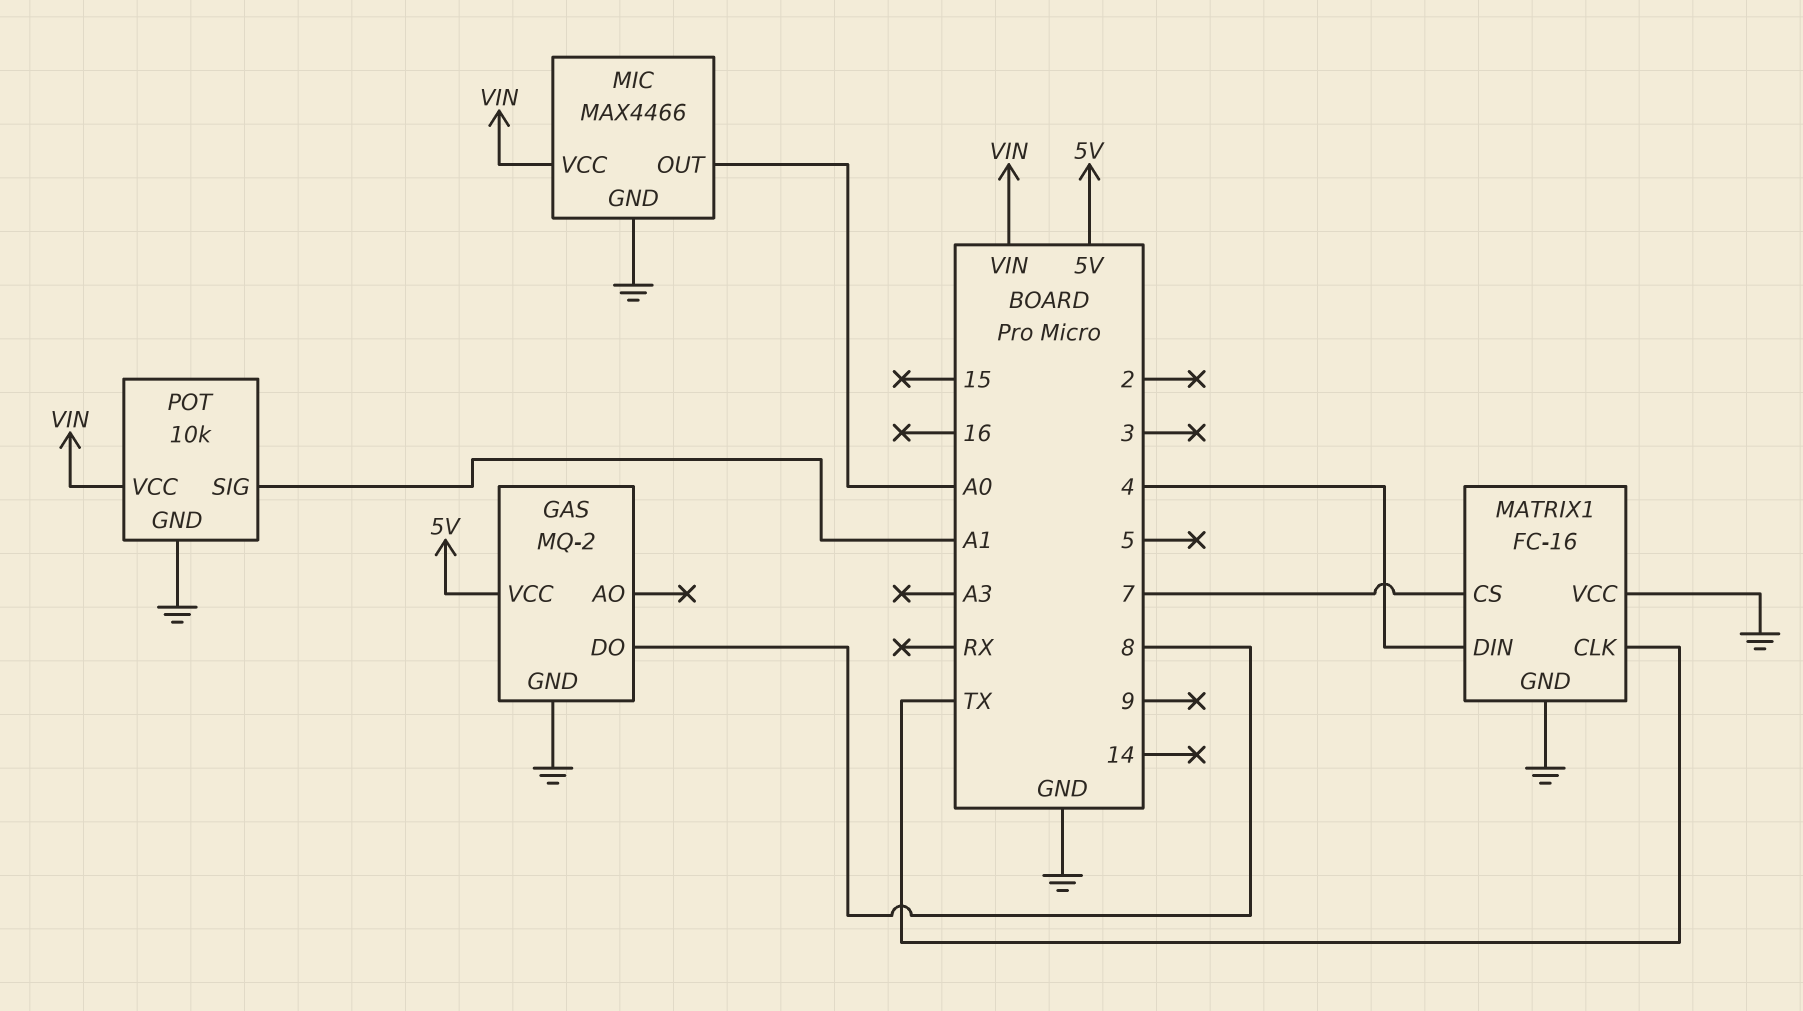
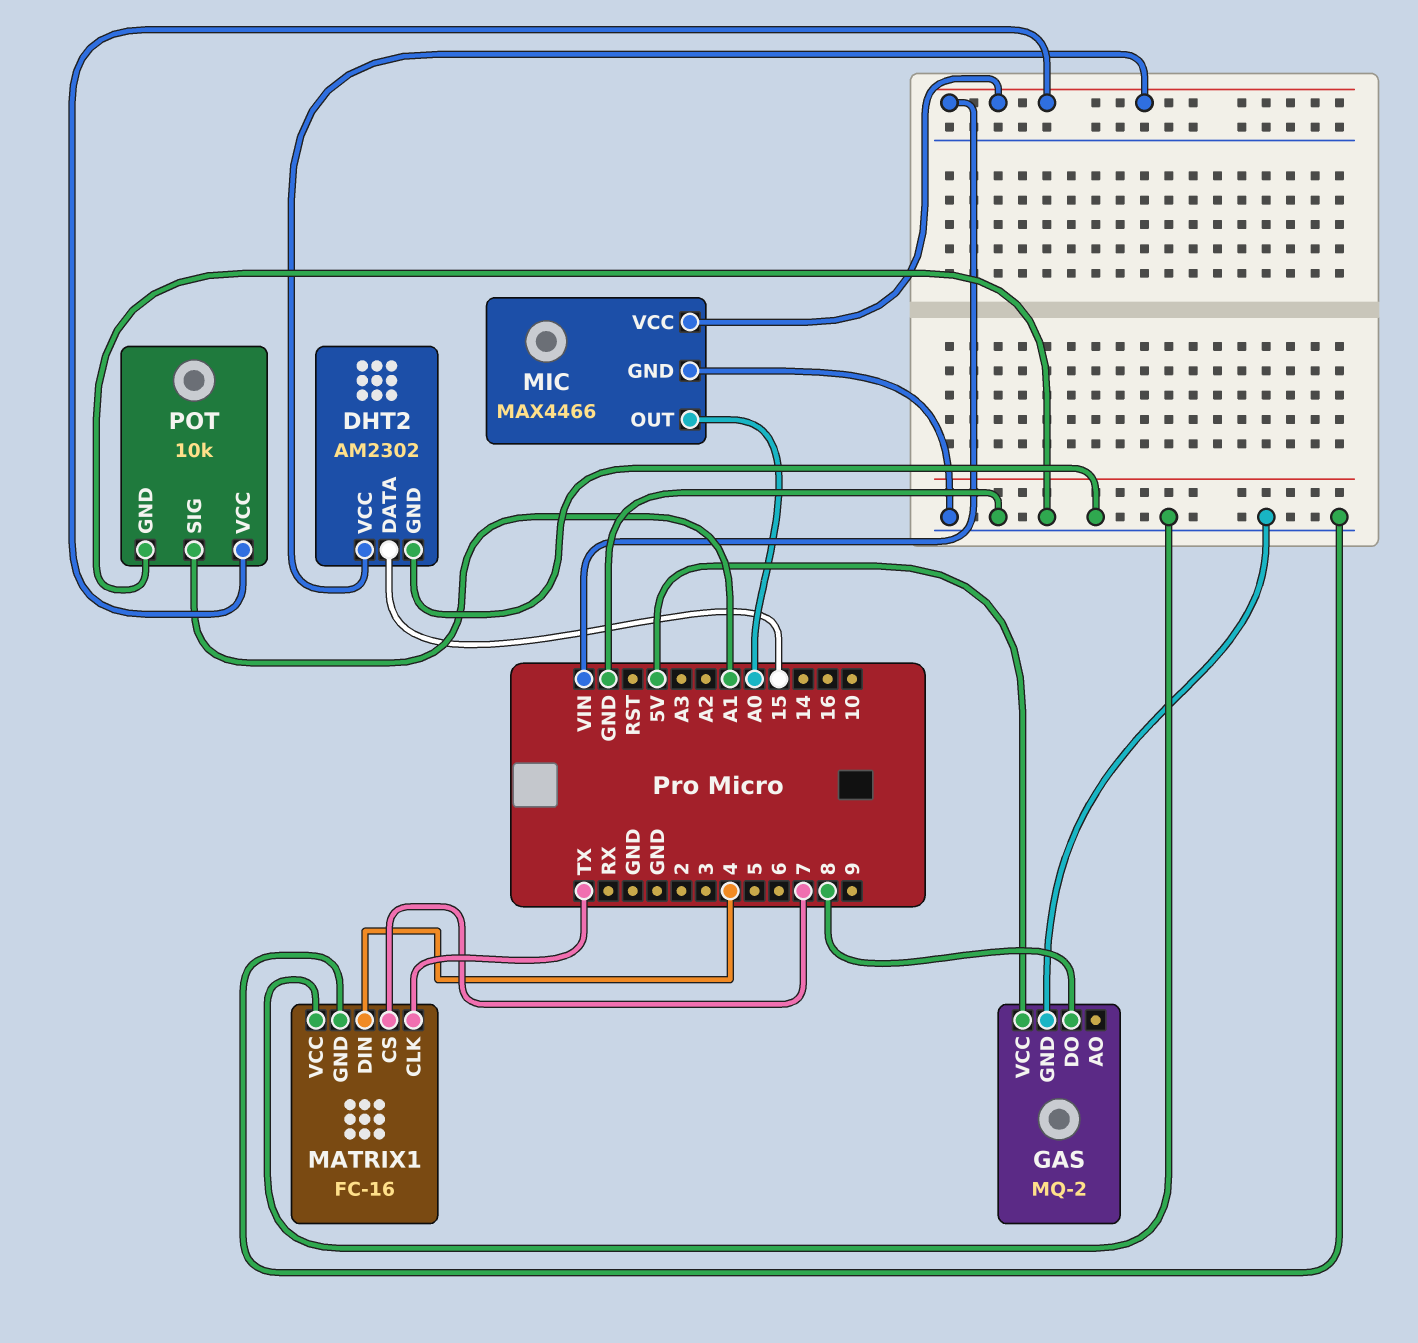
DHT2: none -> AM2302
DHT2 pin DATA: none -> 15
DHT2 pin GND: none -> GND
DHT2 pin VCC: none -> VIN

